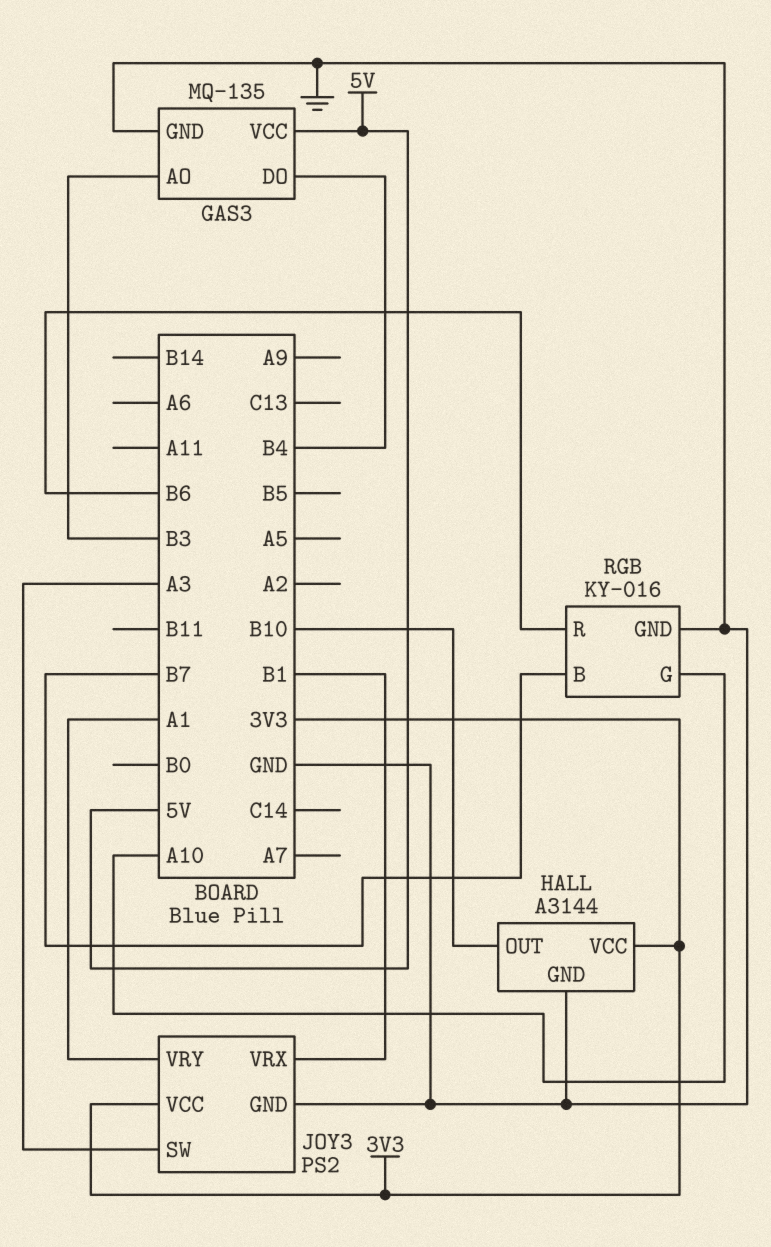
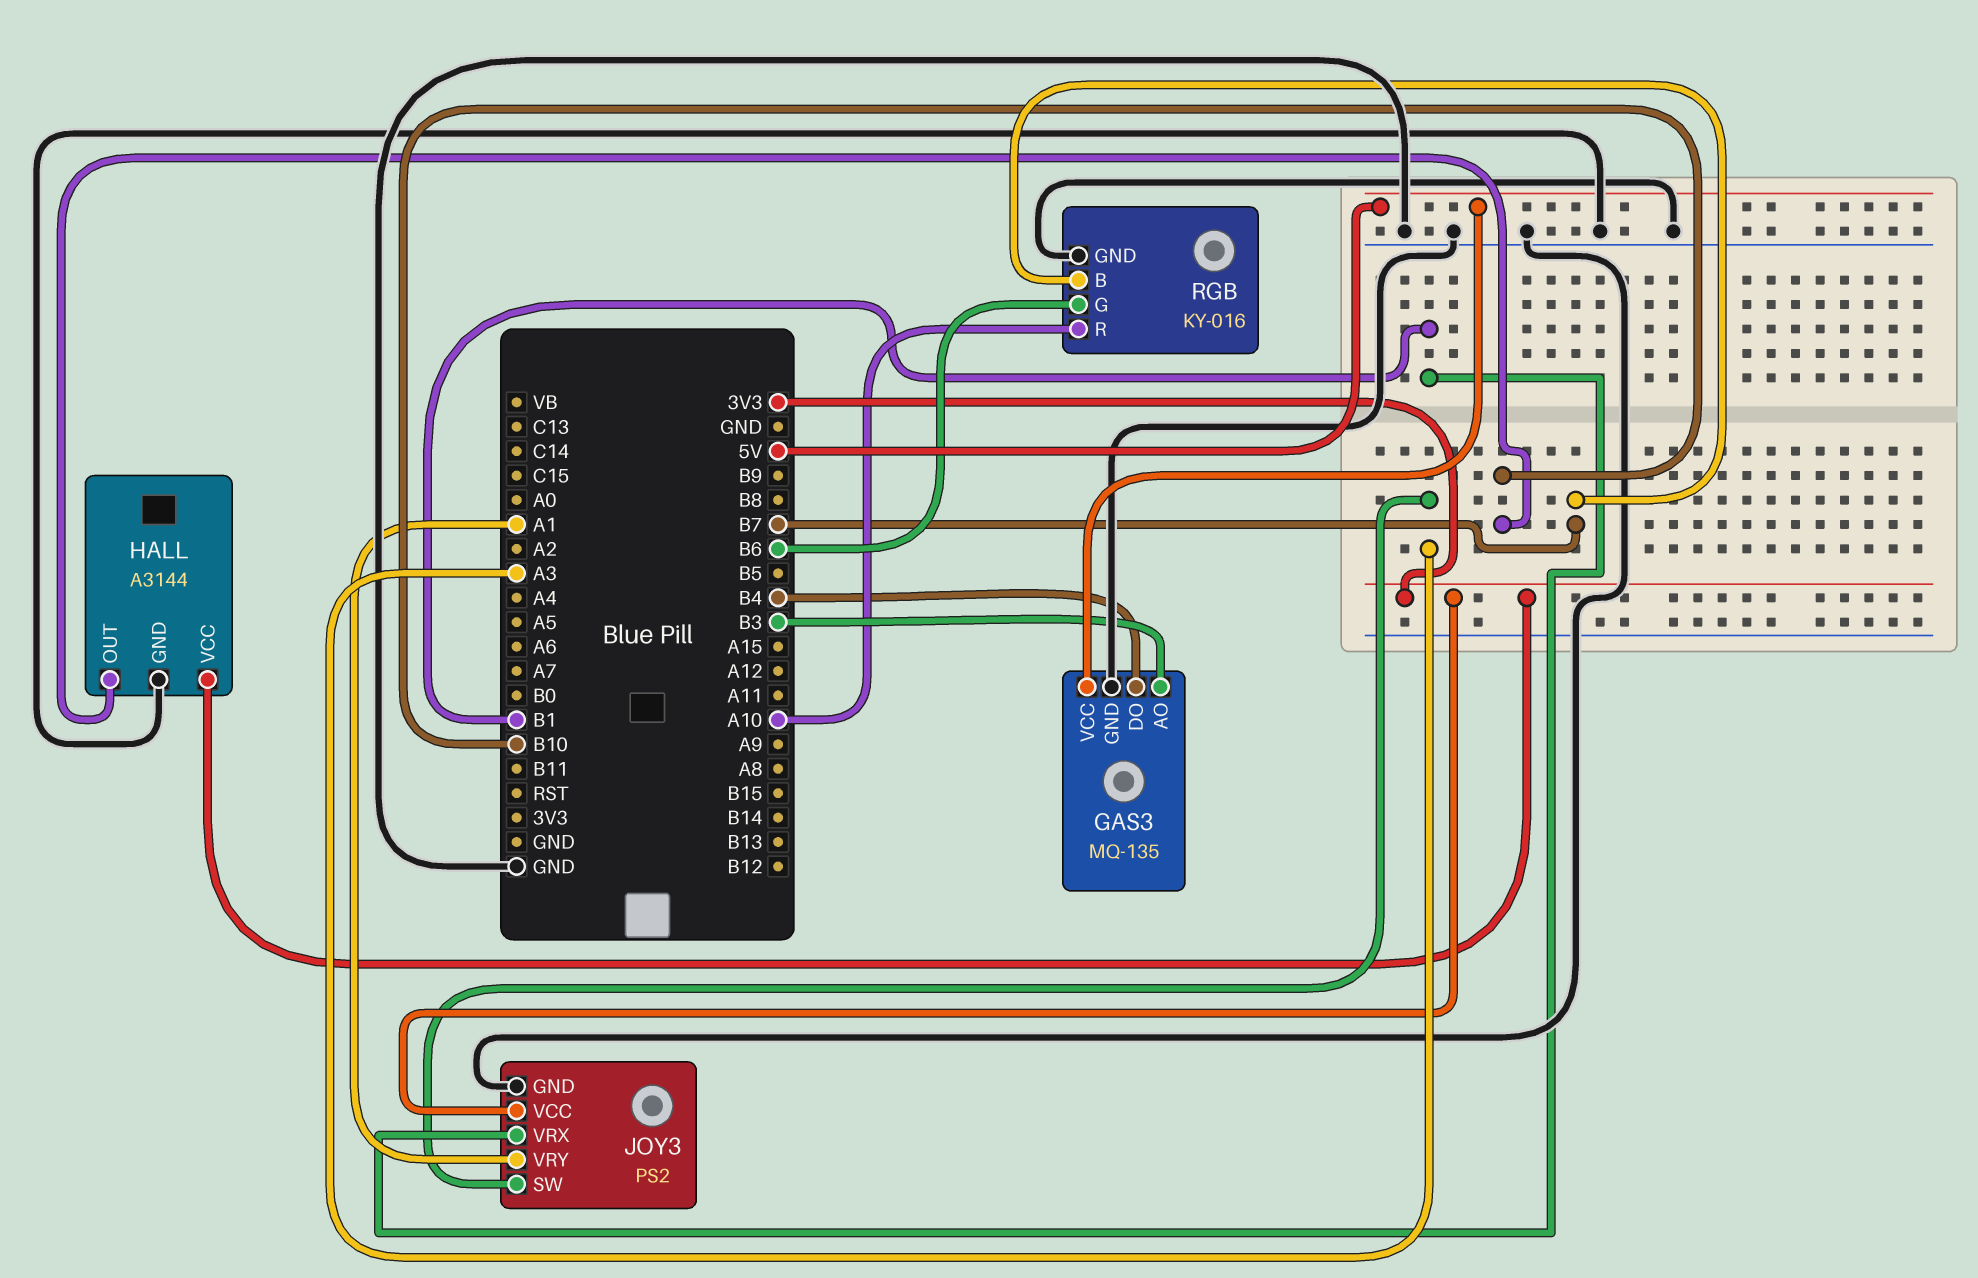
RGB pin G: A10 -> B6
RGB pin R: B6 -> A10

